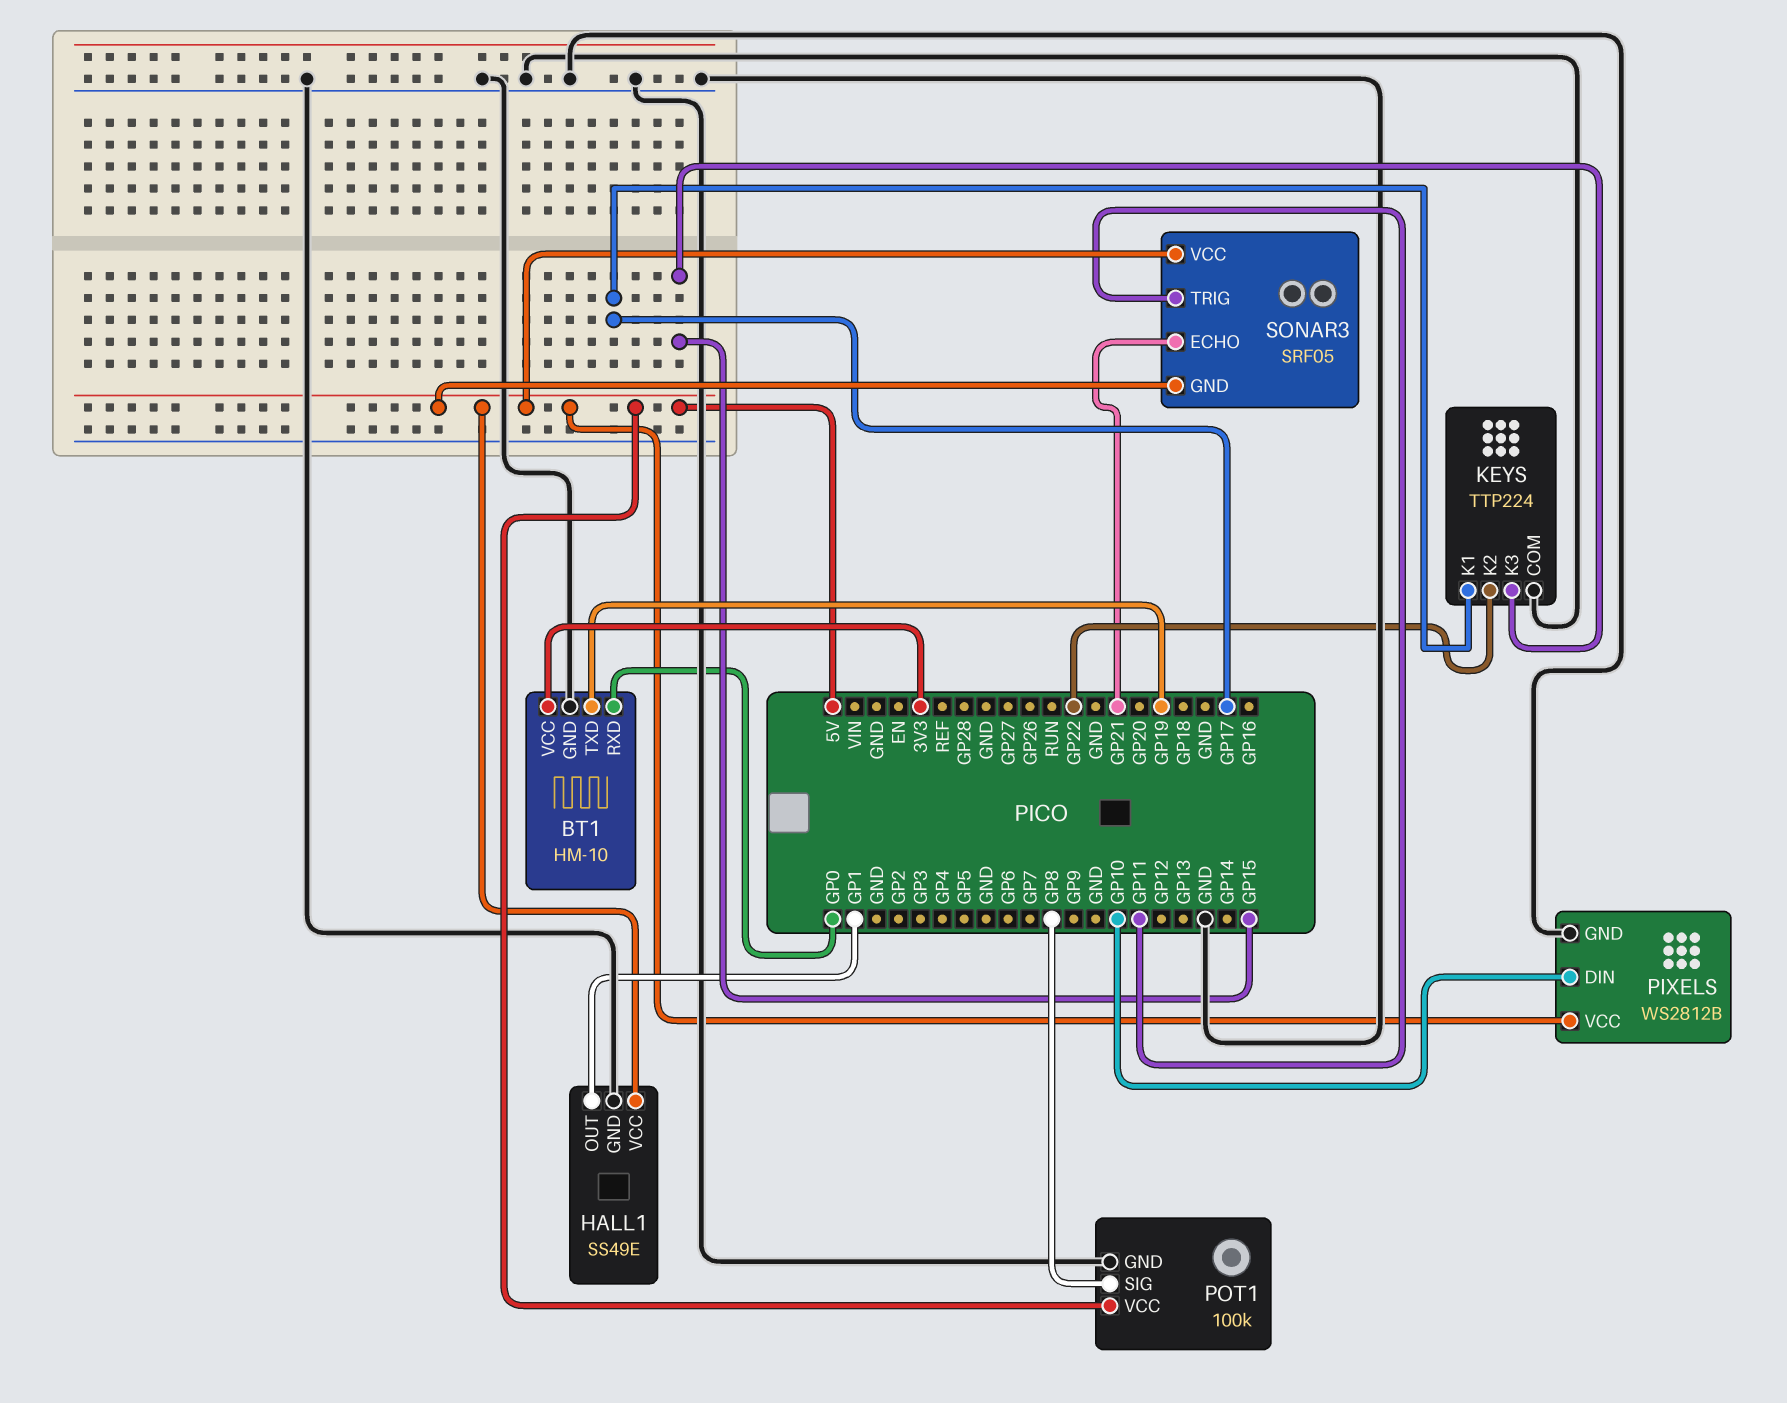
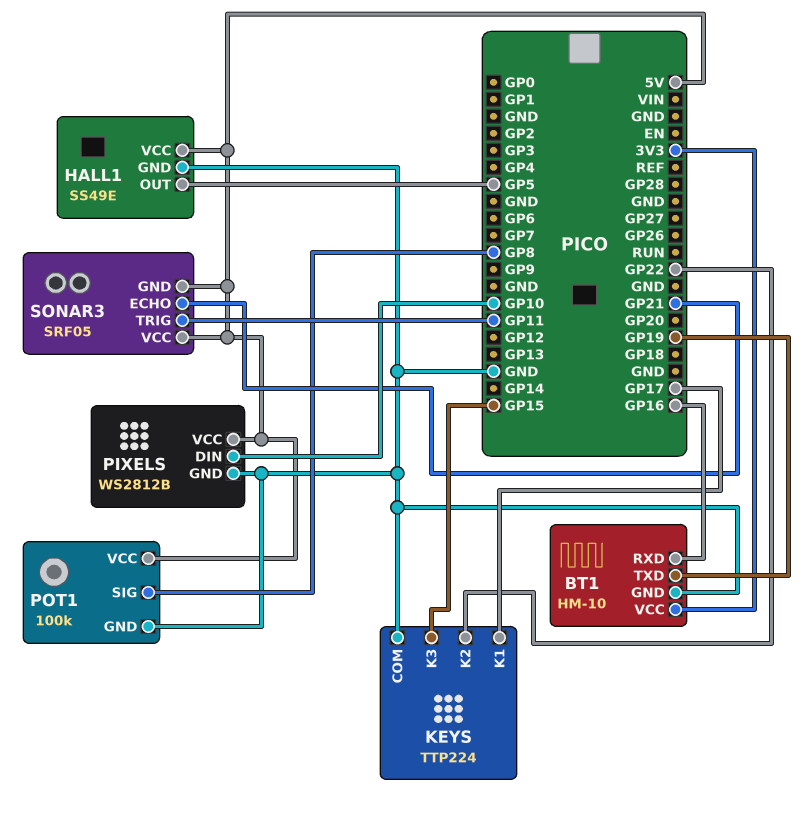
BT1 pin RXD: GP0 -> GP16
HALL1 pin OUT: GP1 -> GP5

